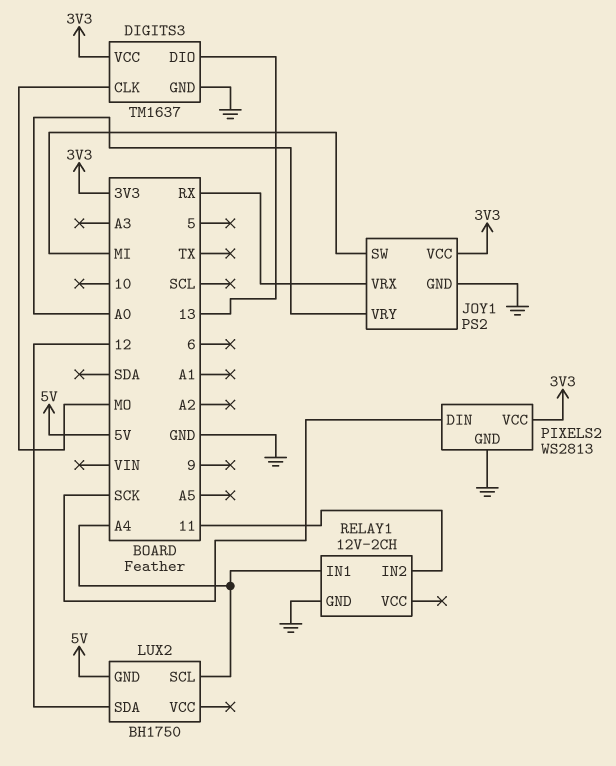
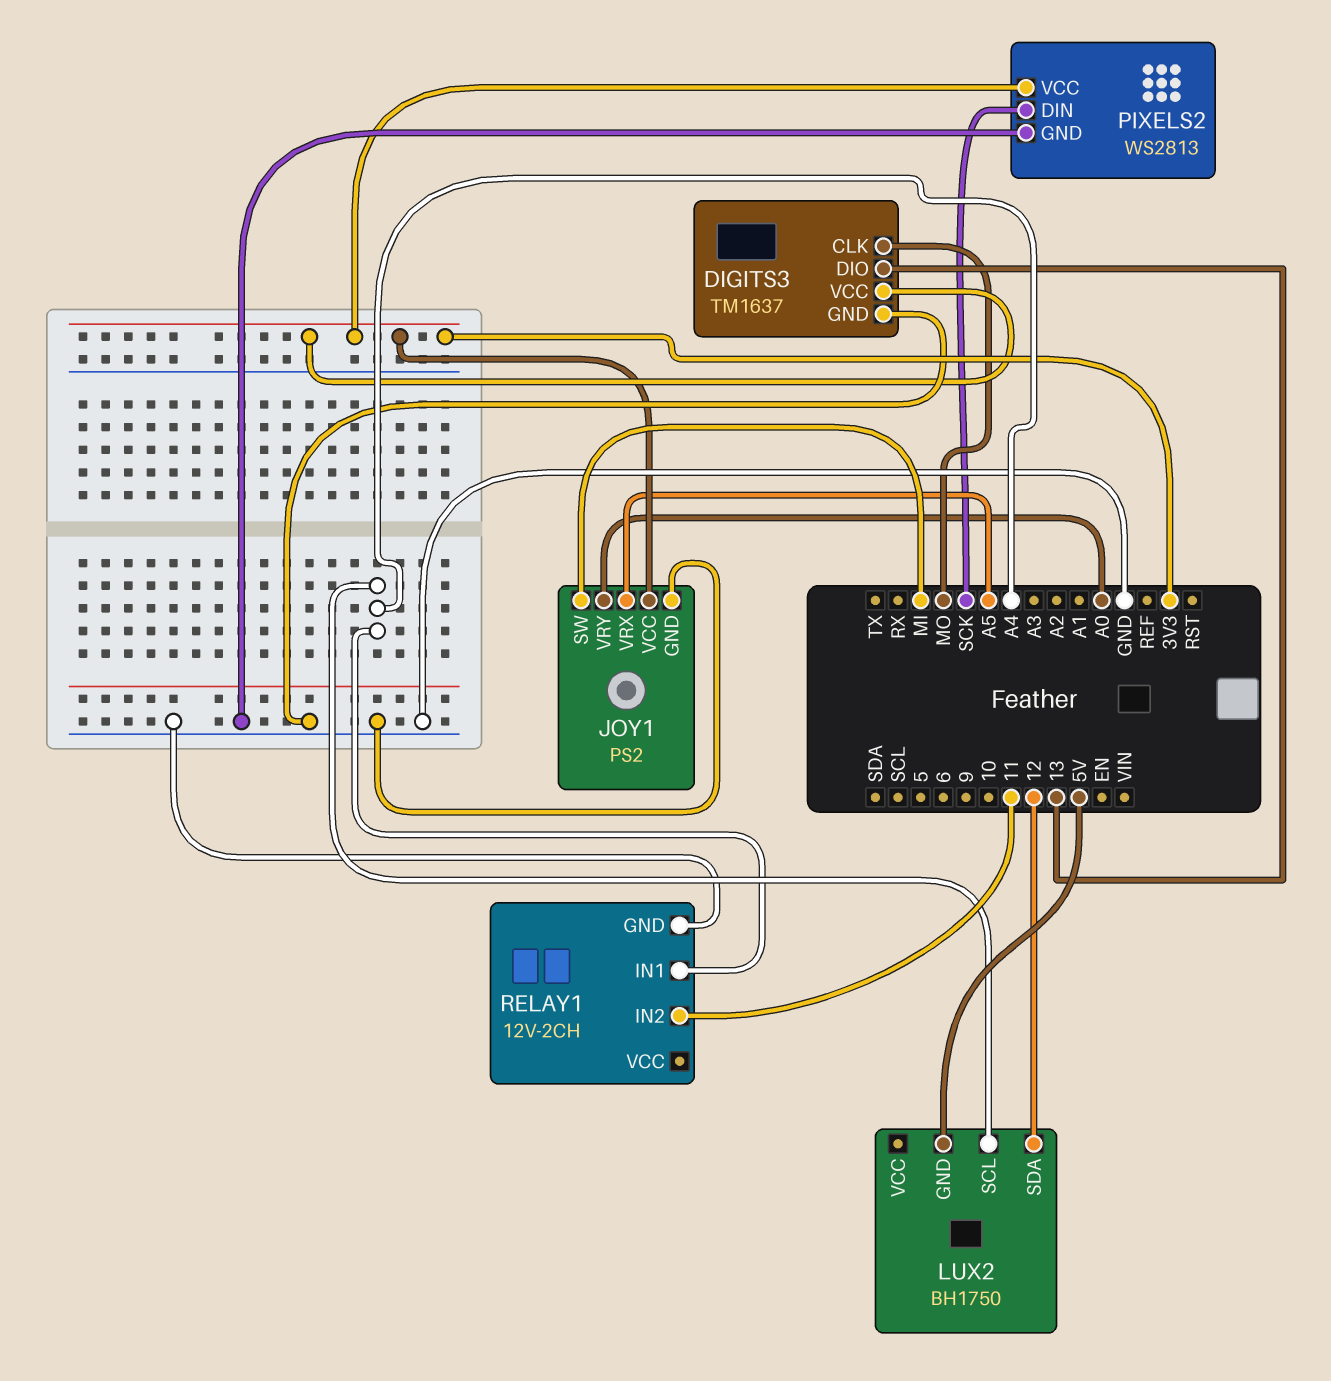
JOY1 pin VRX: RX -> A5

